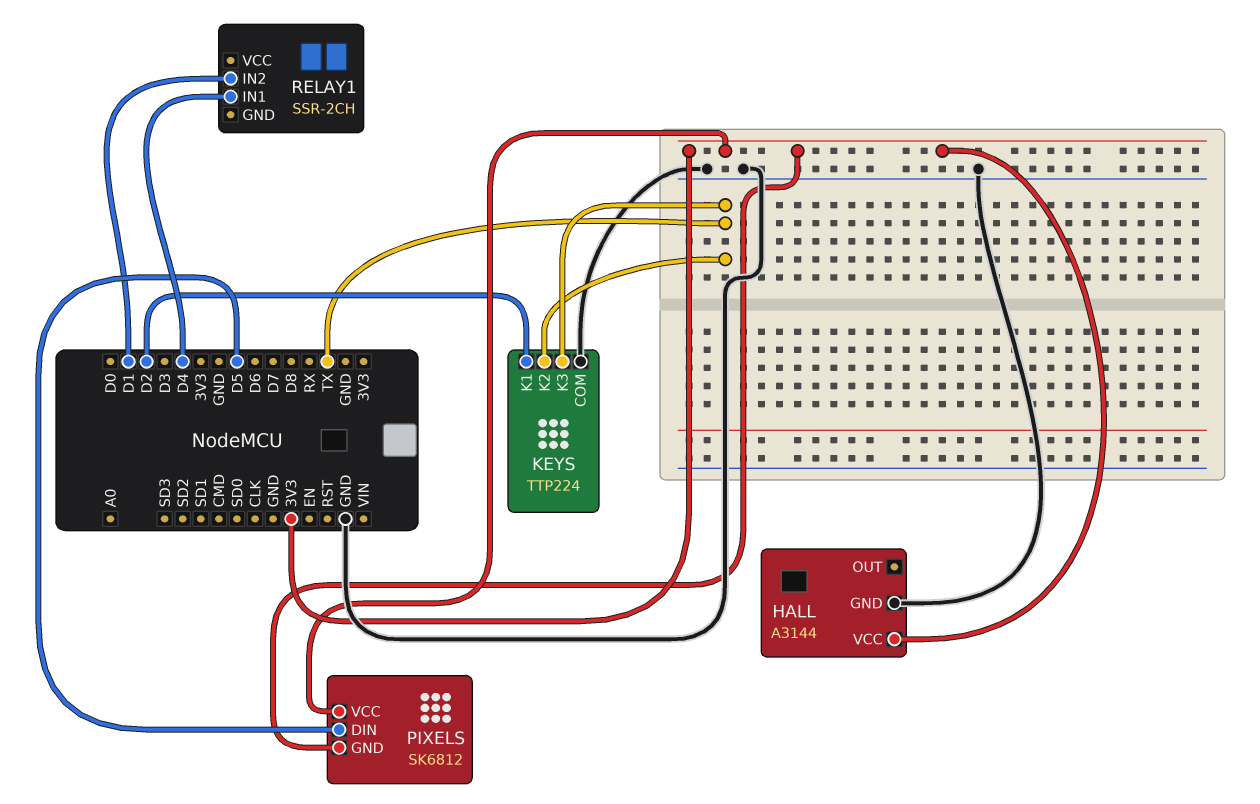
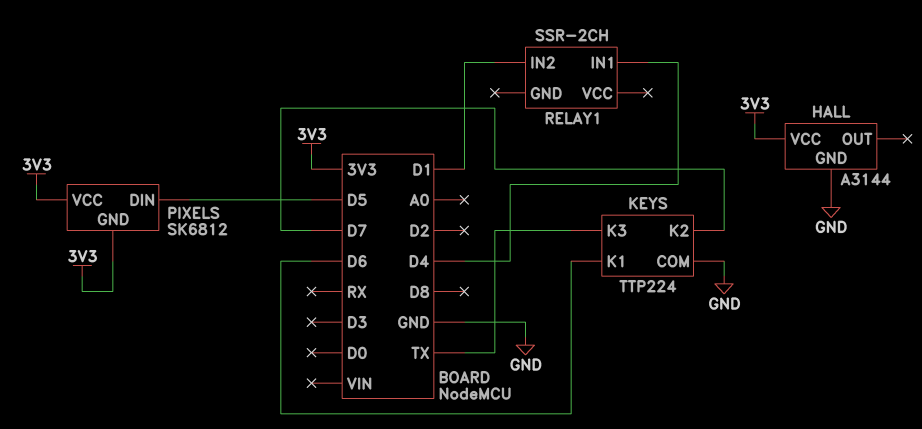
KEYS pin K1: D2 -> D6
KEYS pin K2: TX -> D7

